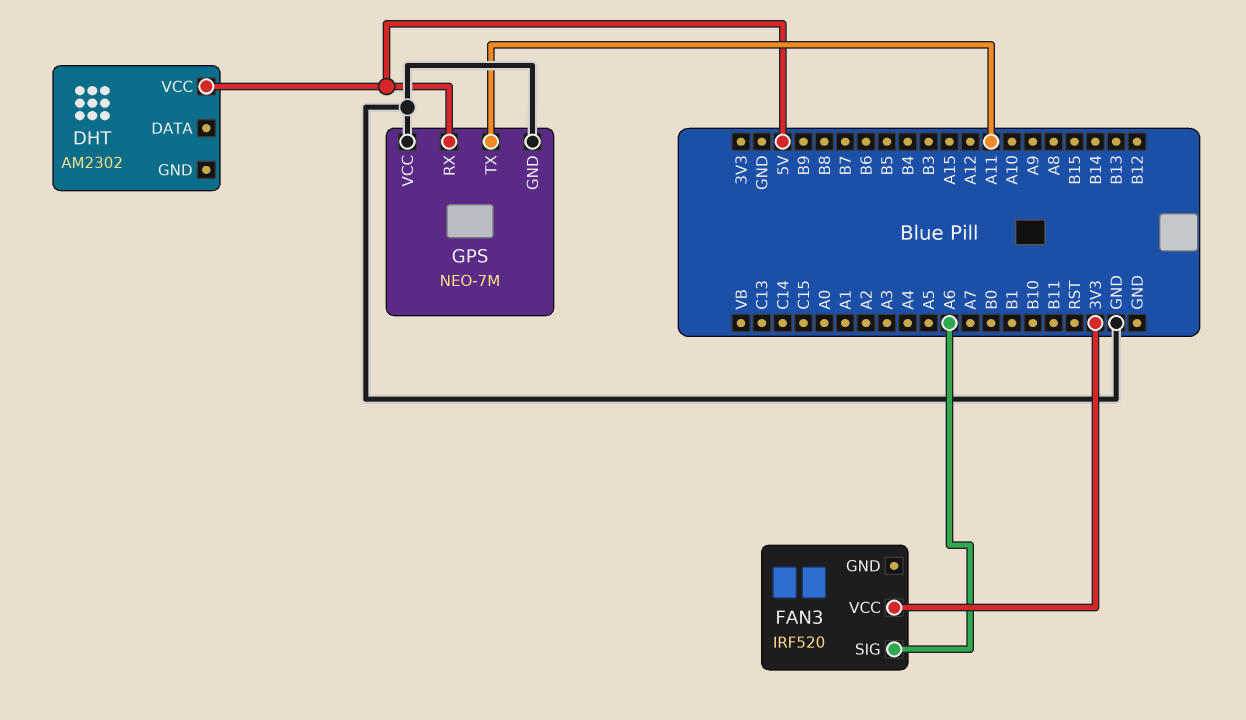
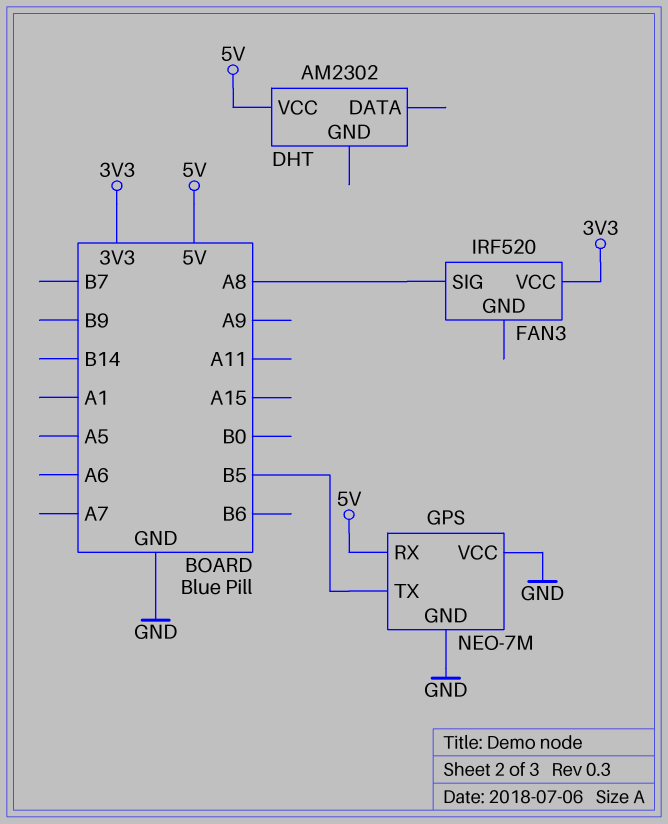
FAN3 pin SIG: A6 -> A8
GPS pin TX: A11 -> B5

